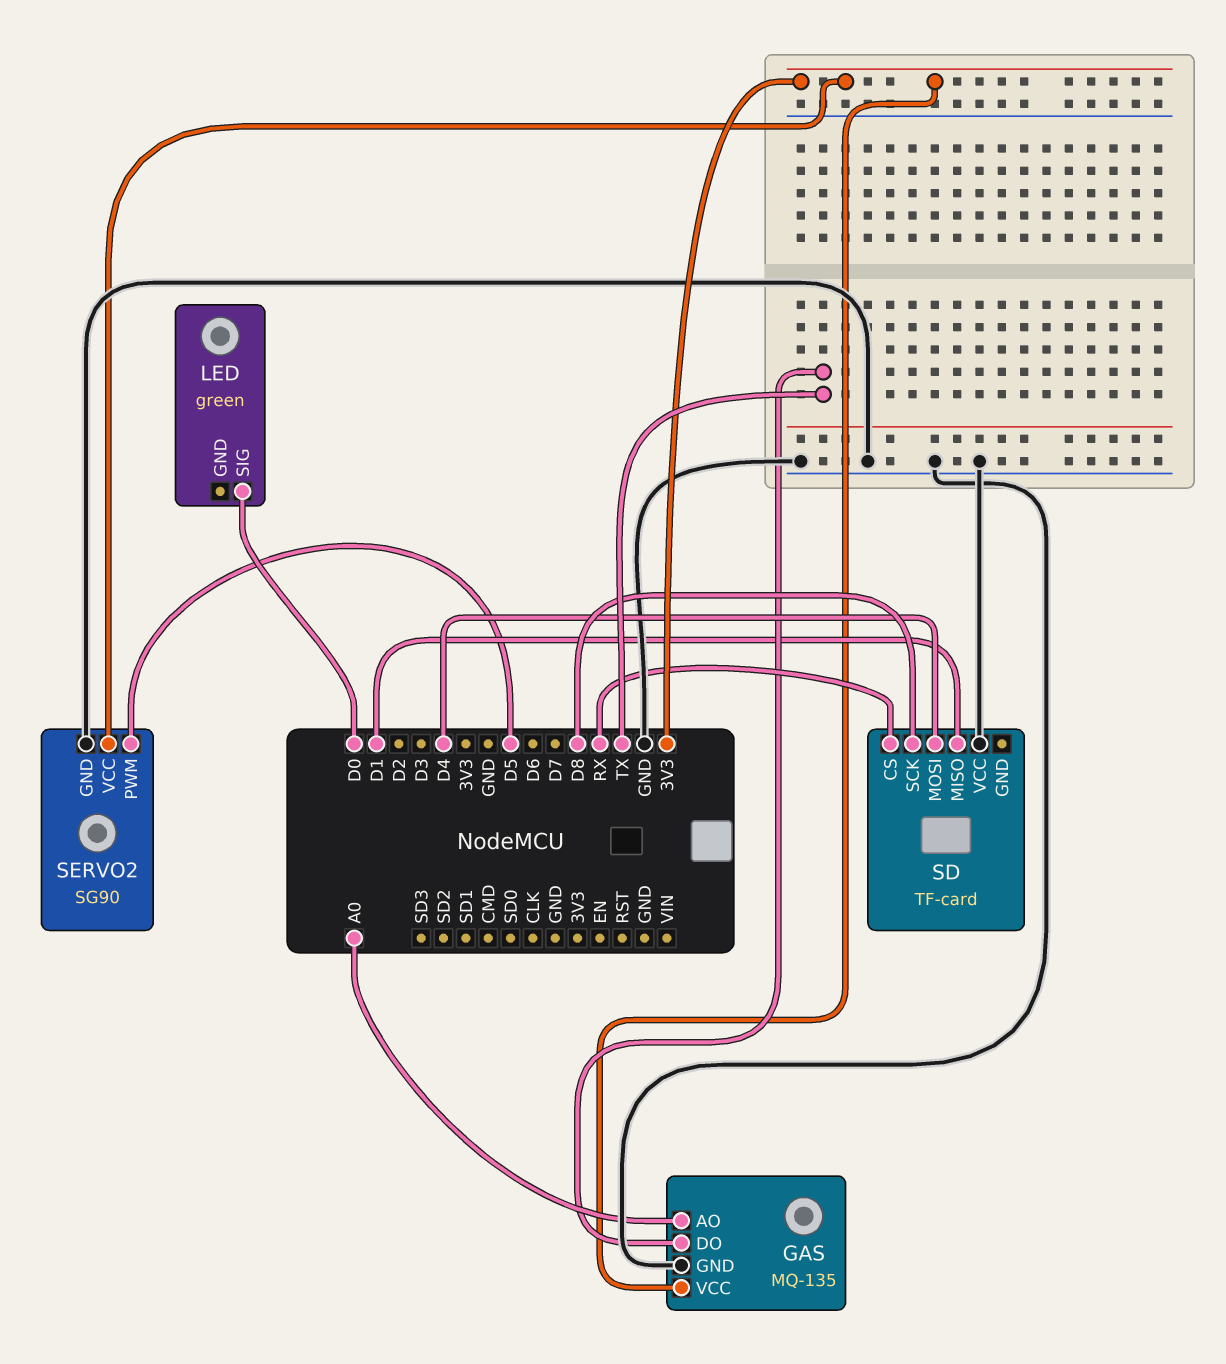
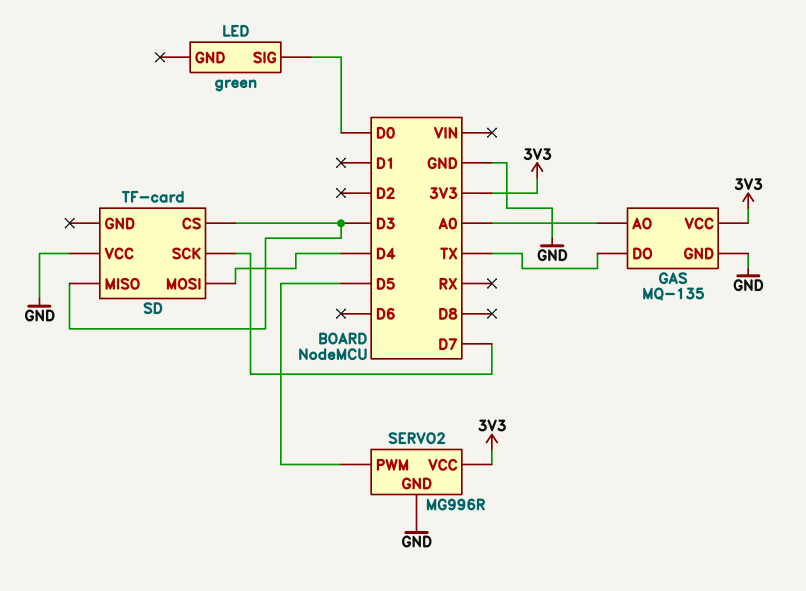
SD pin CS: RX -> D3
SD pin MISO: D1 -> D3
SD pin SCK: D8 -> D7
SERVO2: SG90 -> MG996R

